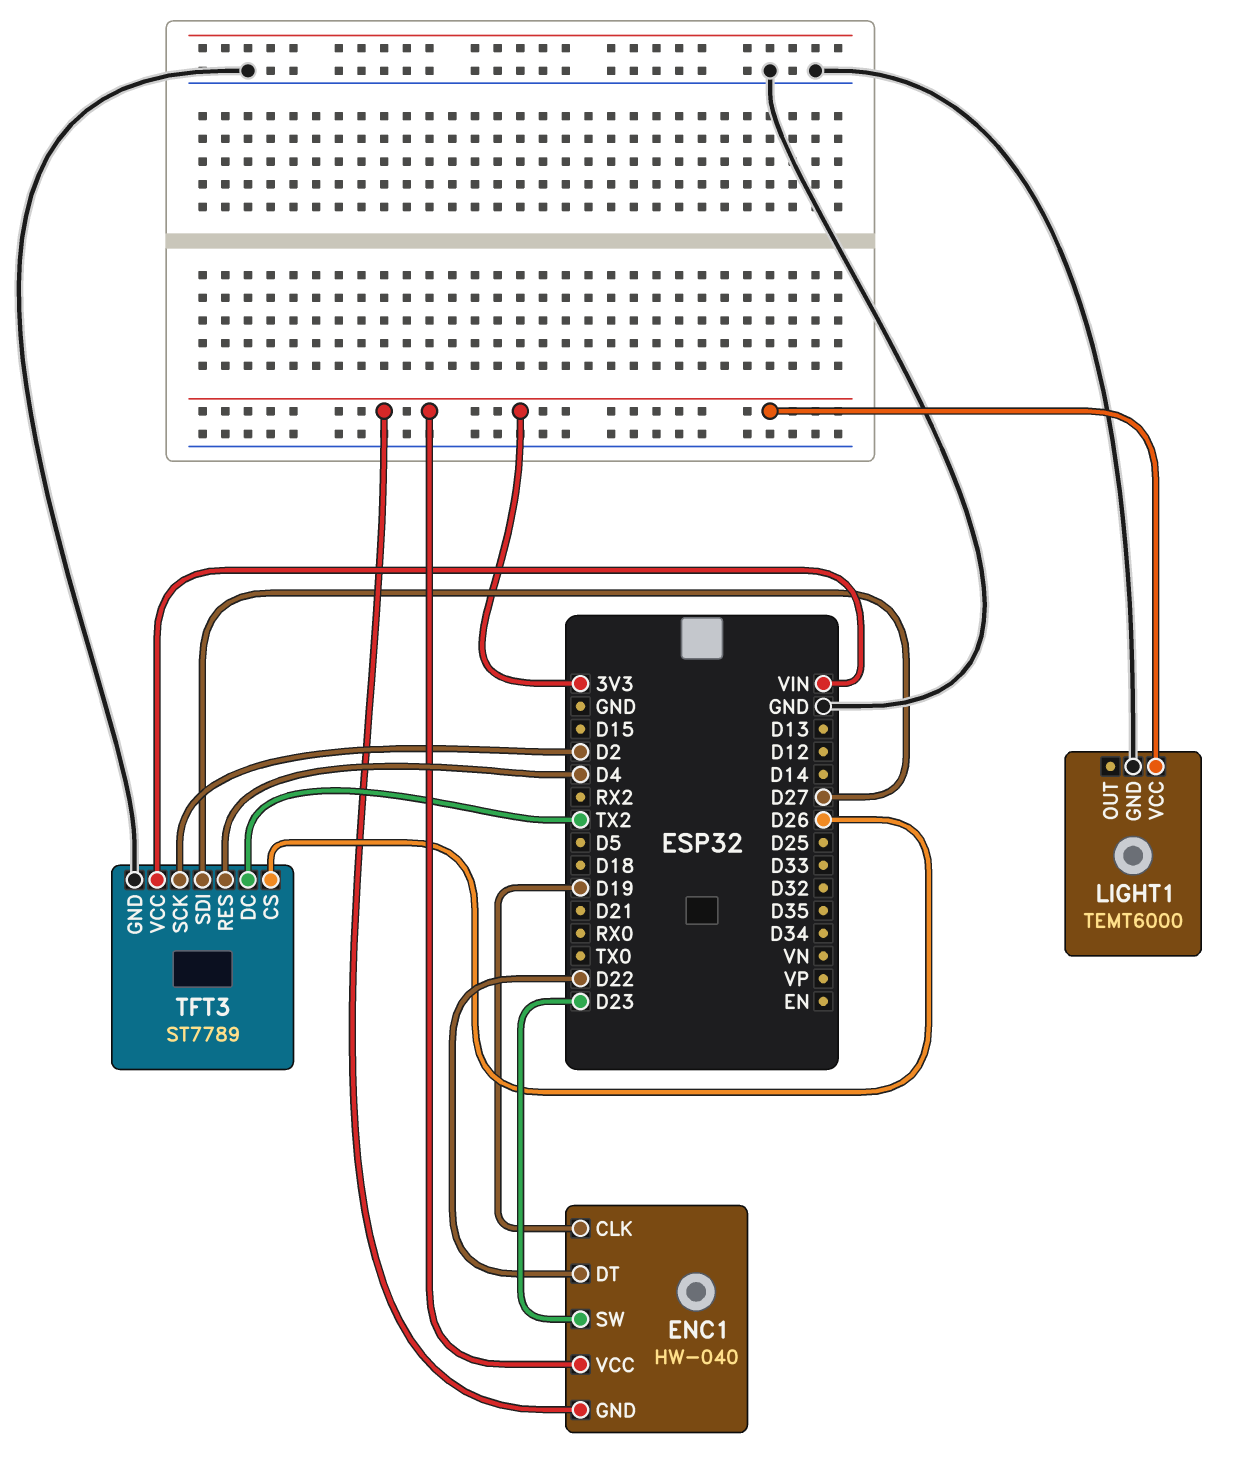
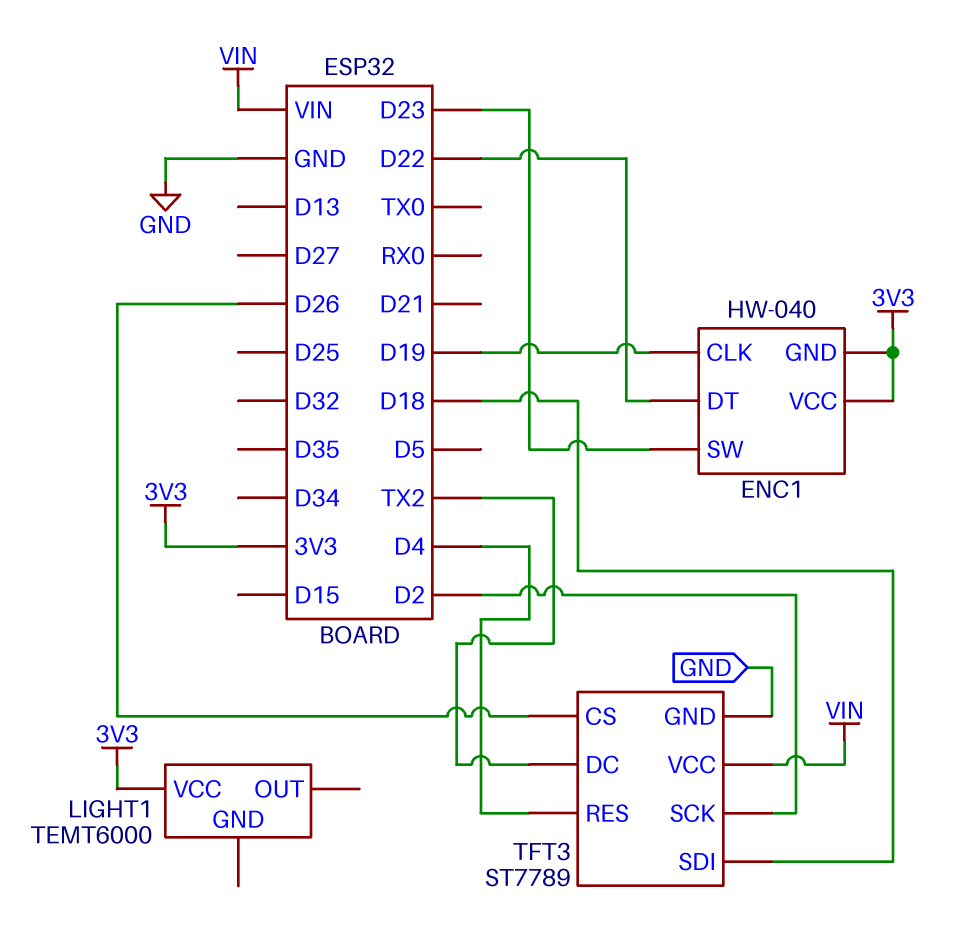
LIGHT1 pin GND: GND -> none
TFT3 pin SDI: D27 -> D18

